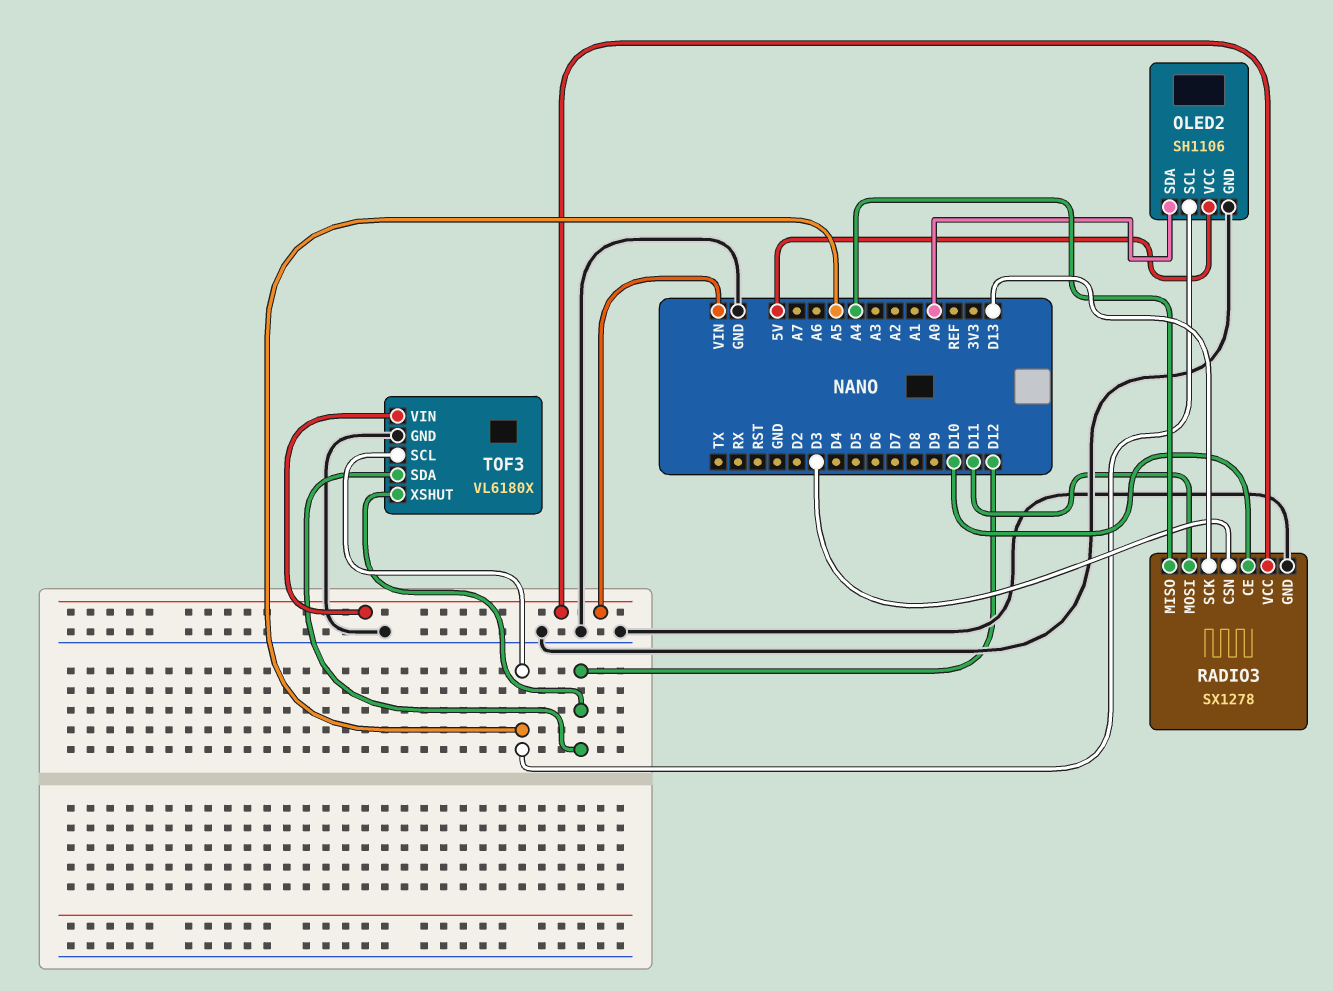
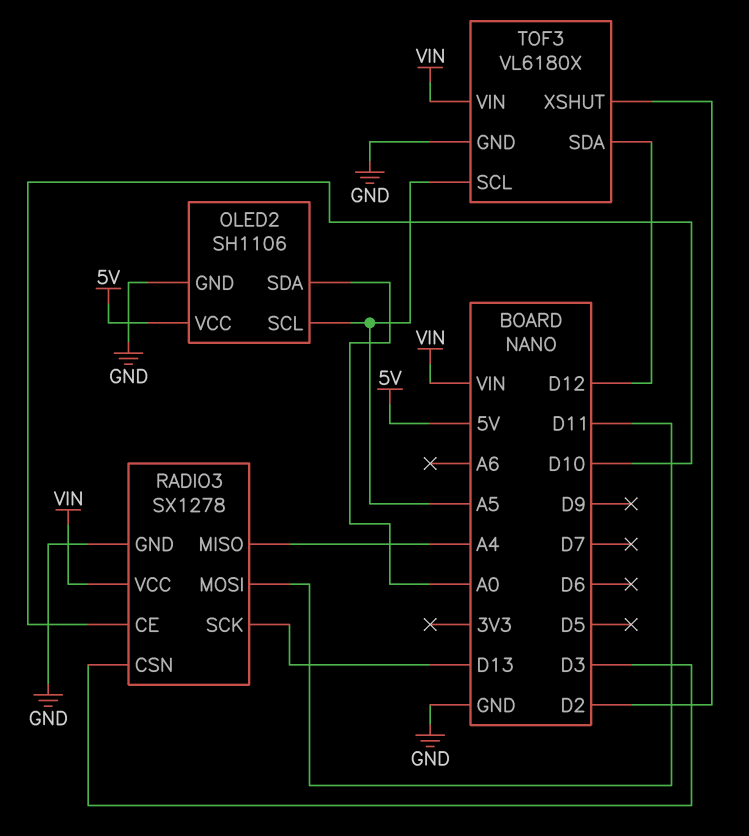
TOF3 pin XSHUT: D12 -> D2

